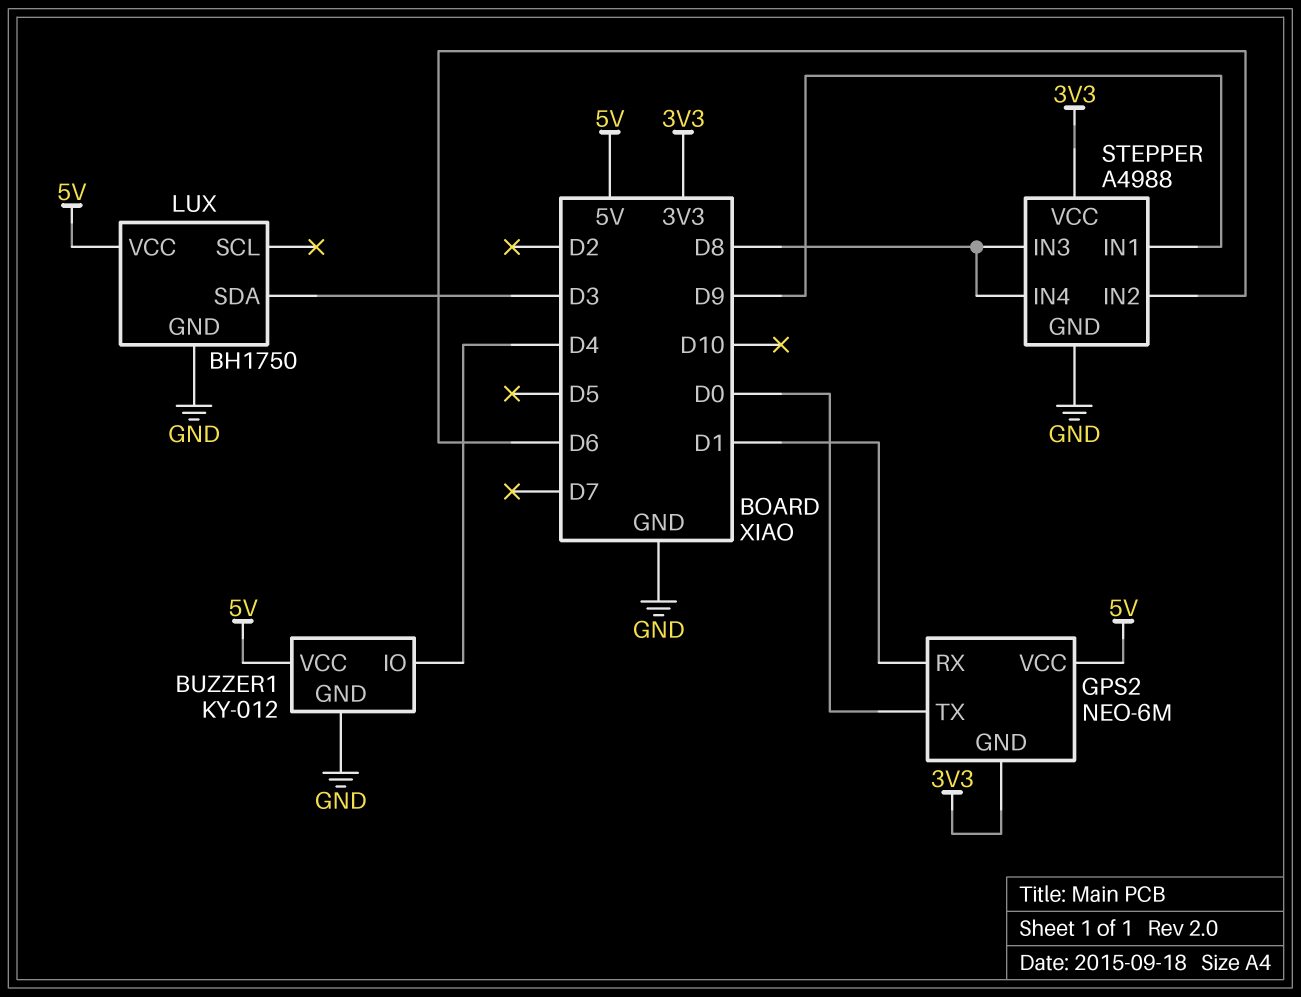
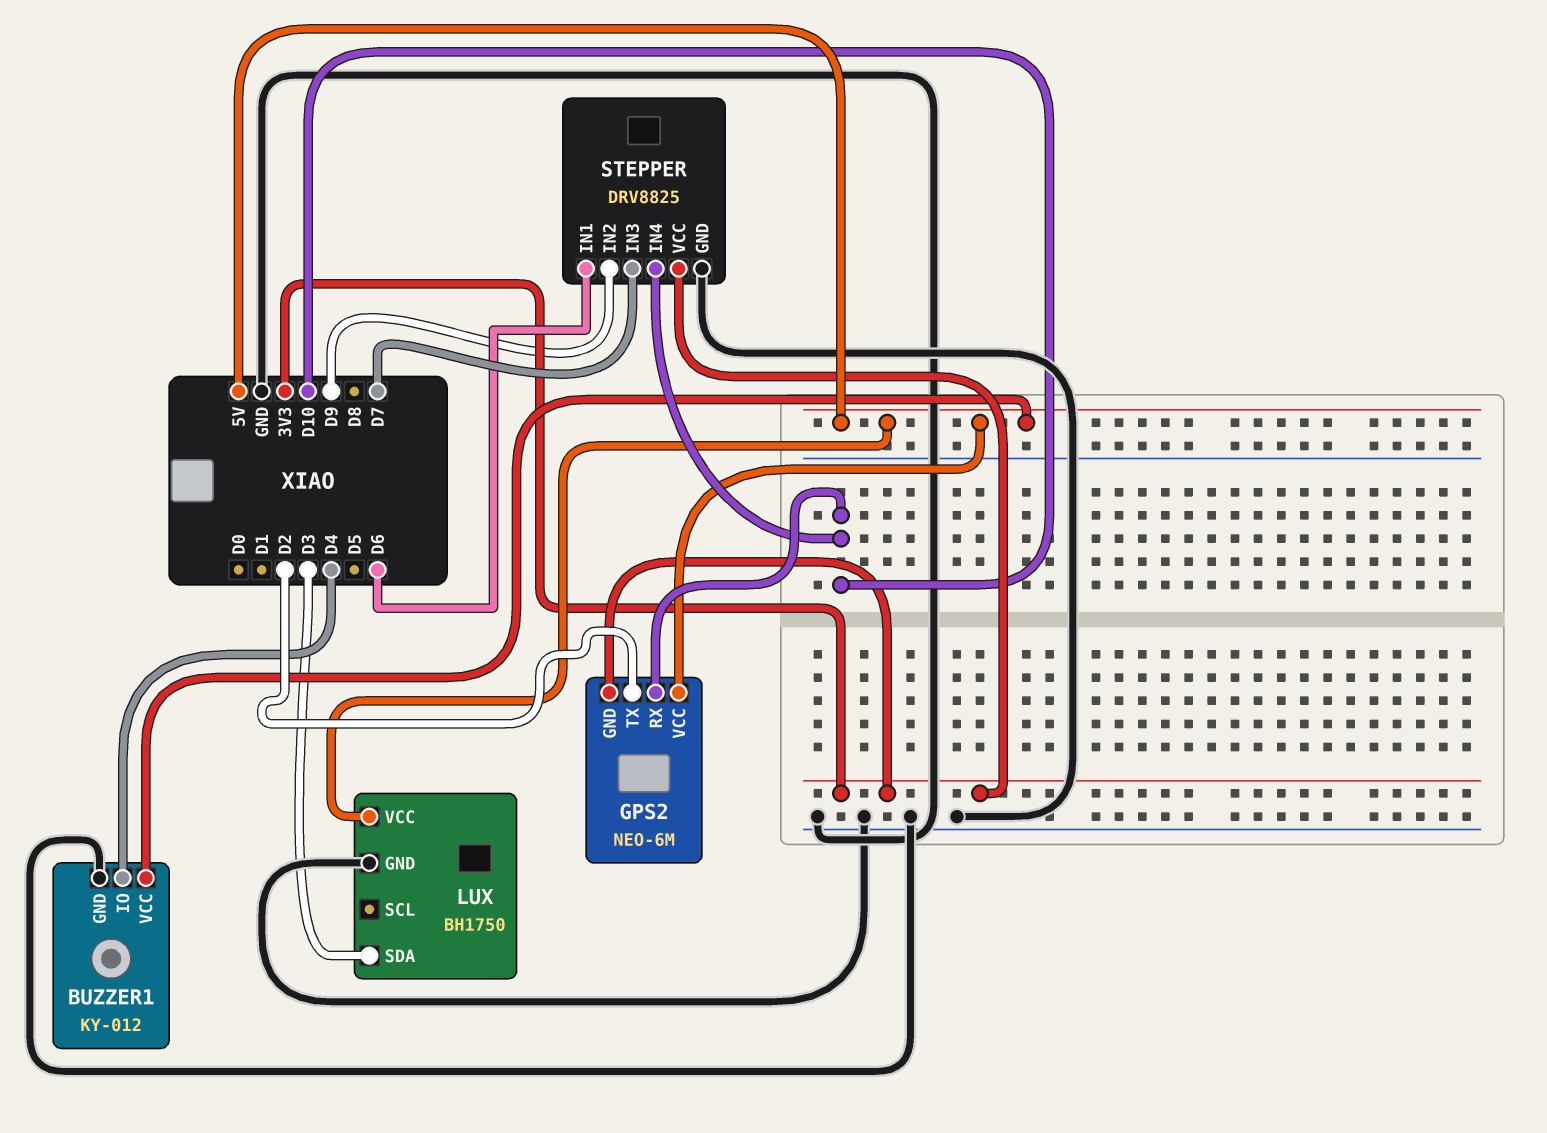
GPS2 pin RX: D1 -> D10
GPS2 pin TX: D0 -> D2
STEPPER: A4988 -> DRV8825
STEPPER pin IN1: D9 -> D6
STEPPER pin IN2: D6 -> D9
STEPPER pin IN3: D8 -> D7
STEPPER pin IN4: D8 -> D10

